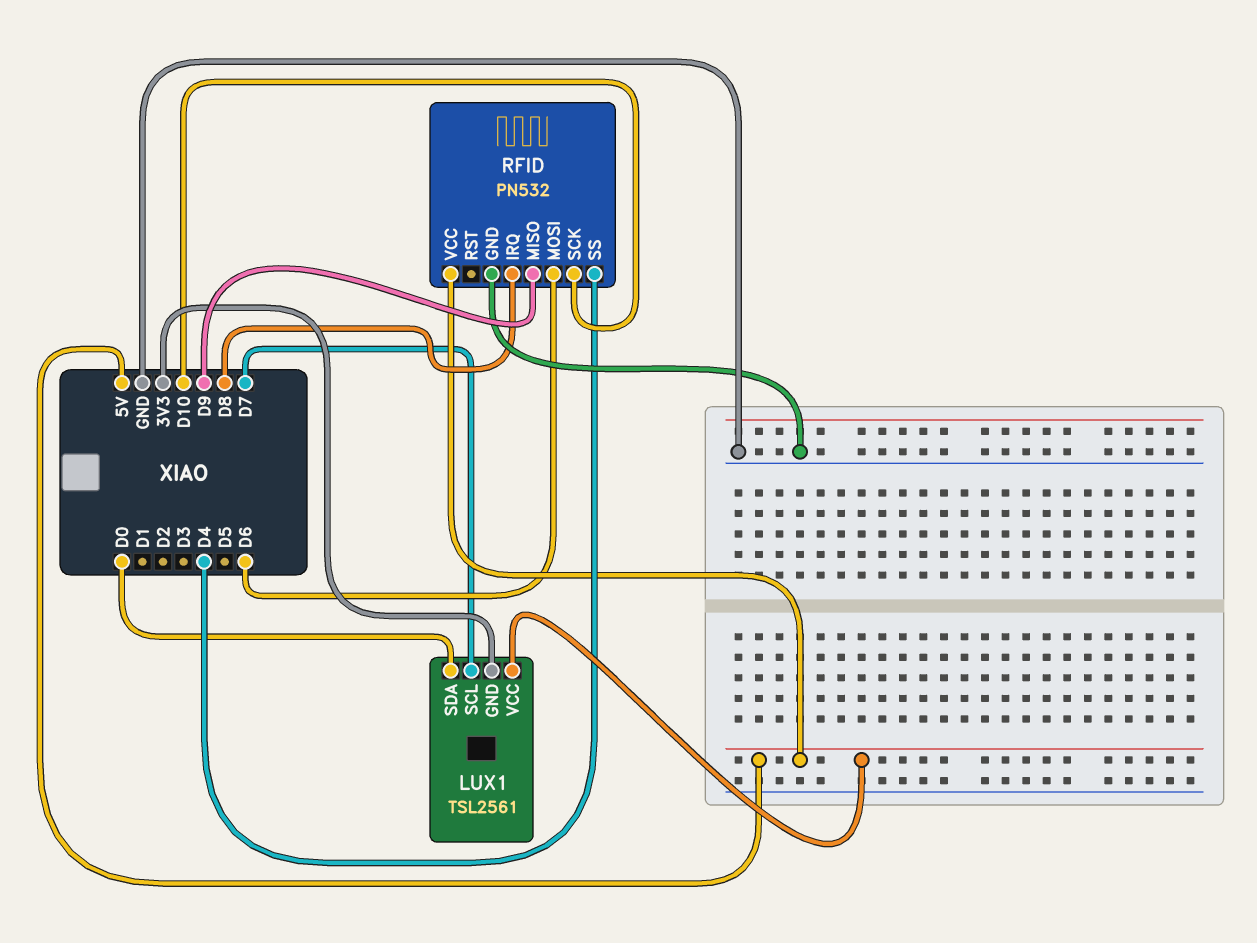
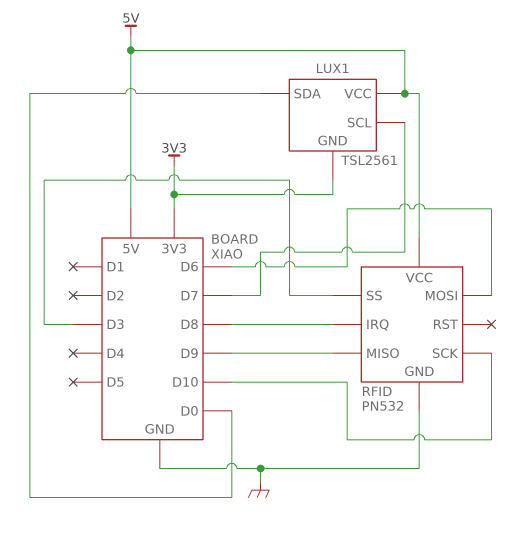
RFID pin SS: D4 -> D3

